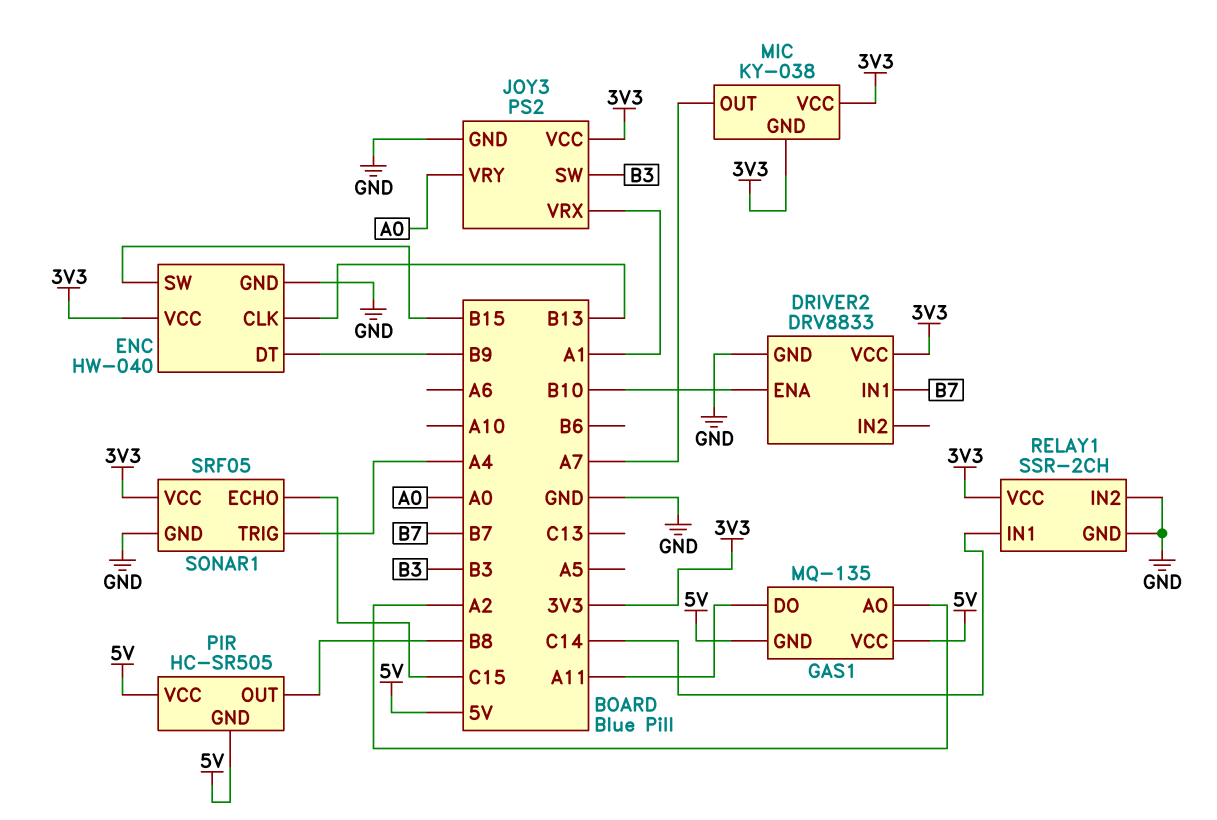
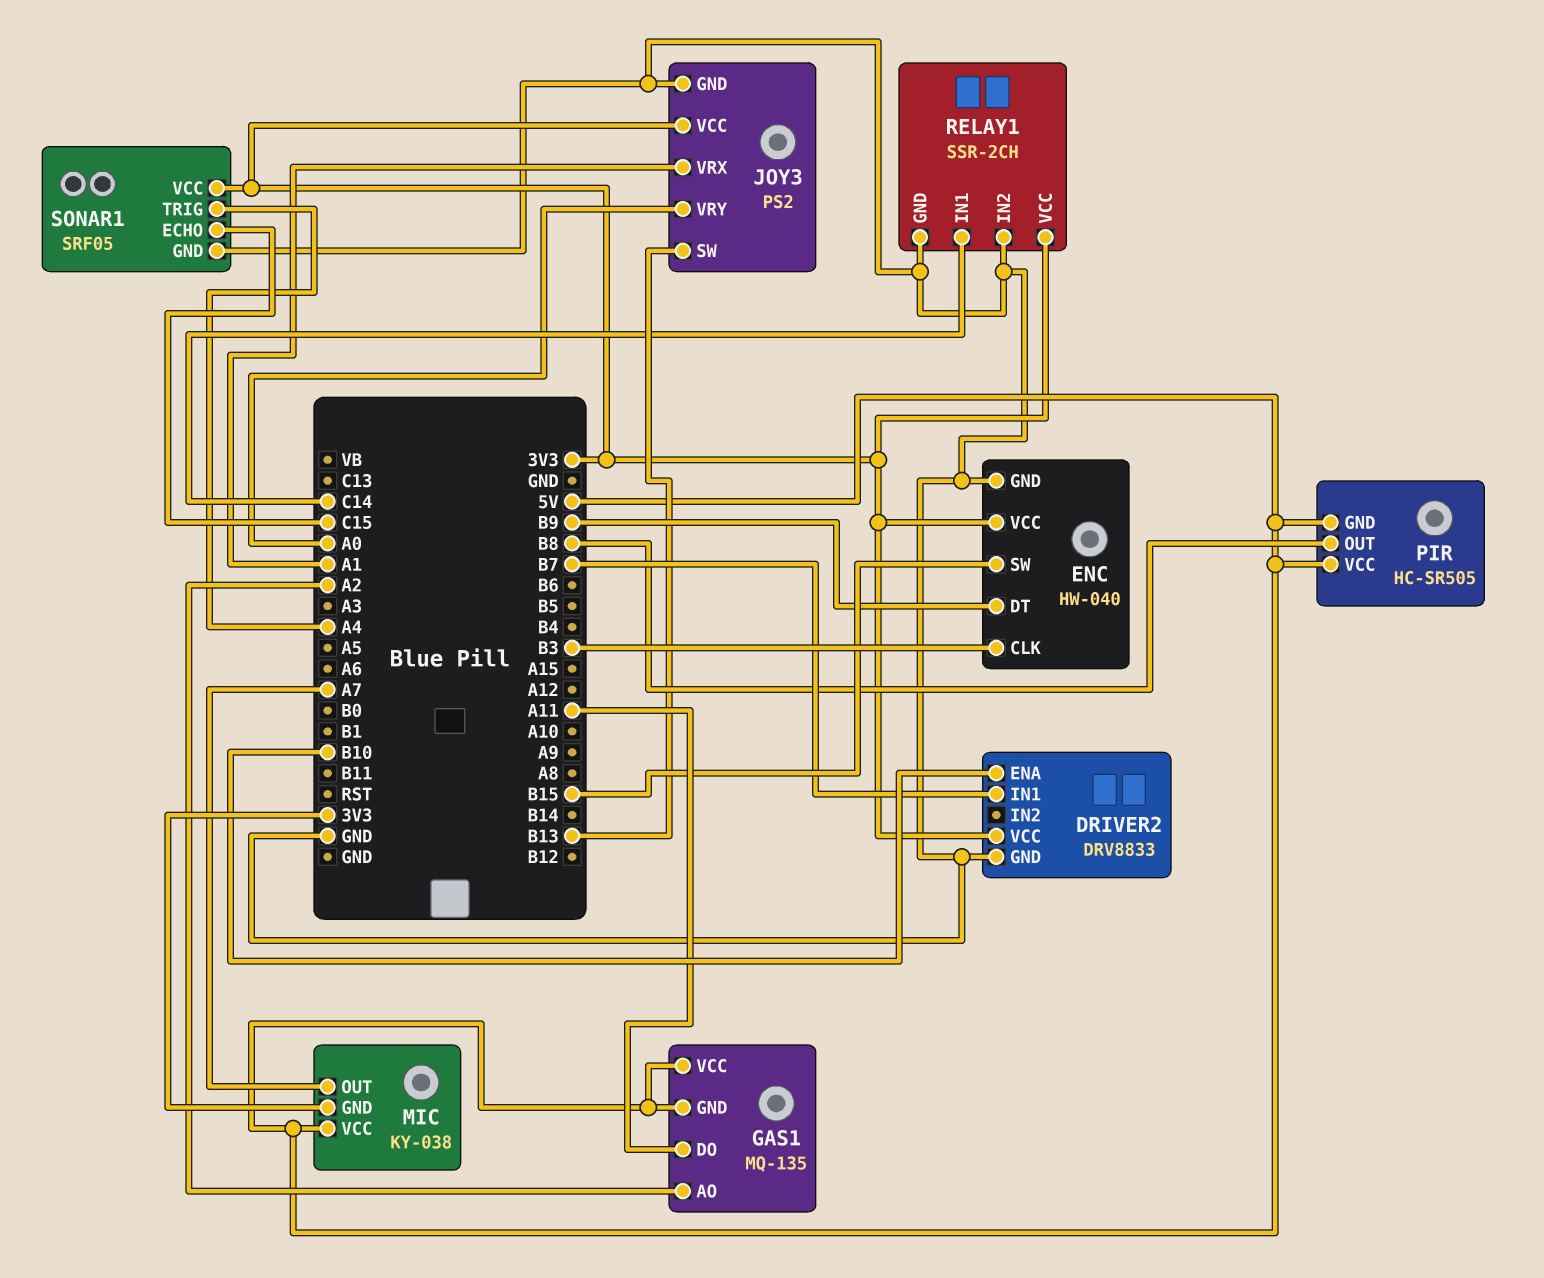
ENC pin CLK: B13 -> B3
JOY3 pin SW: B3 -> B13
MIC pin VCC: 3V3 -> 5V

